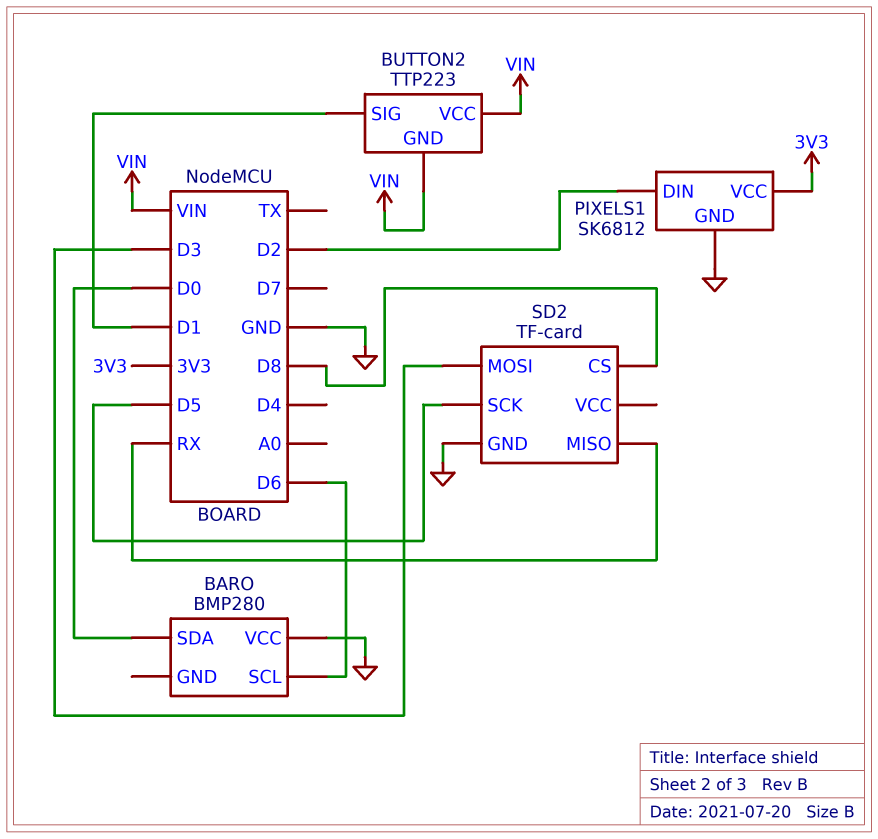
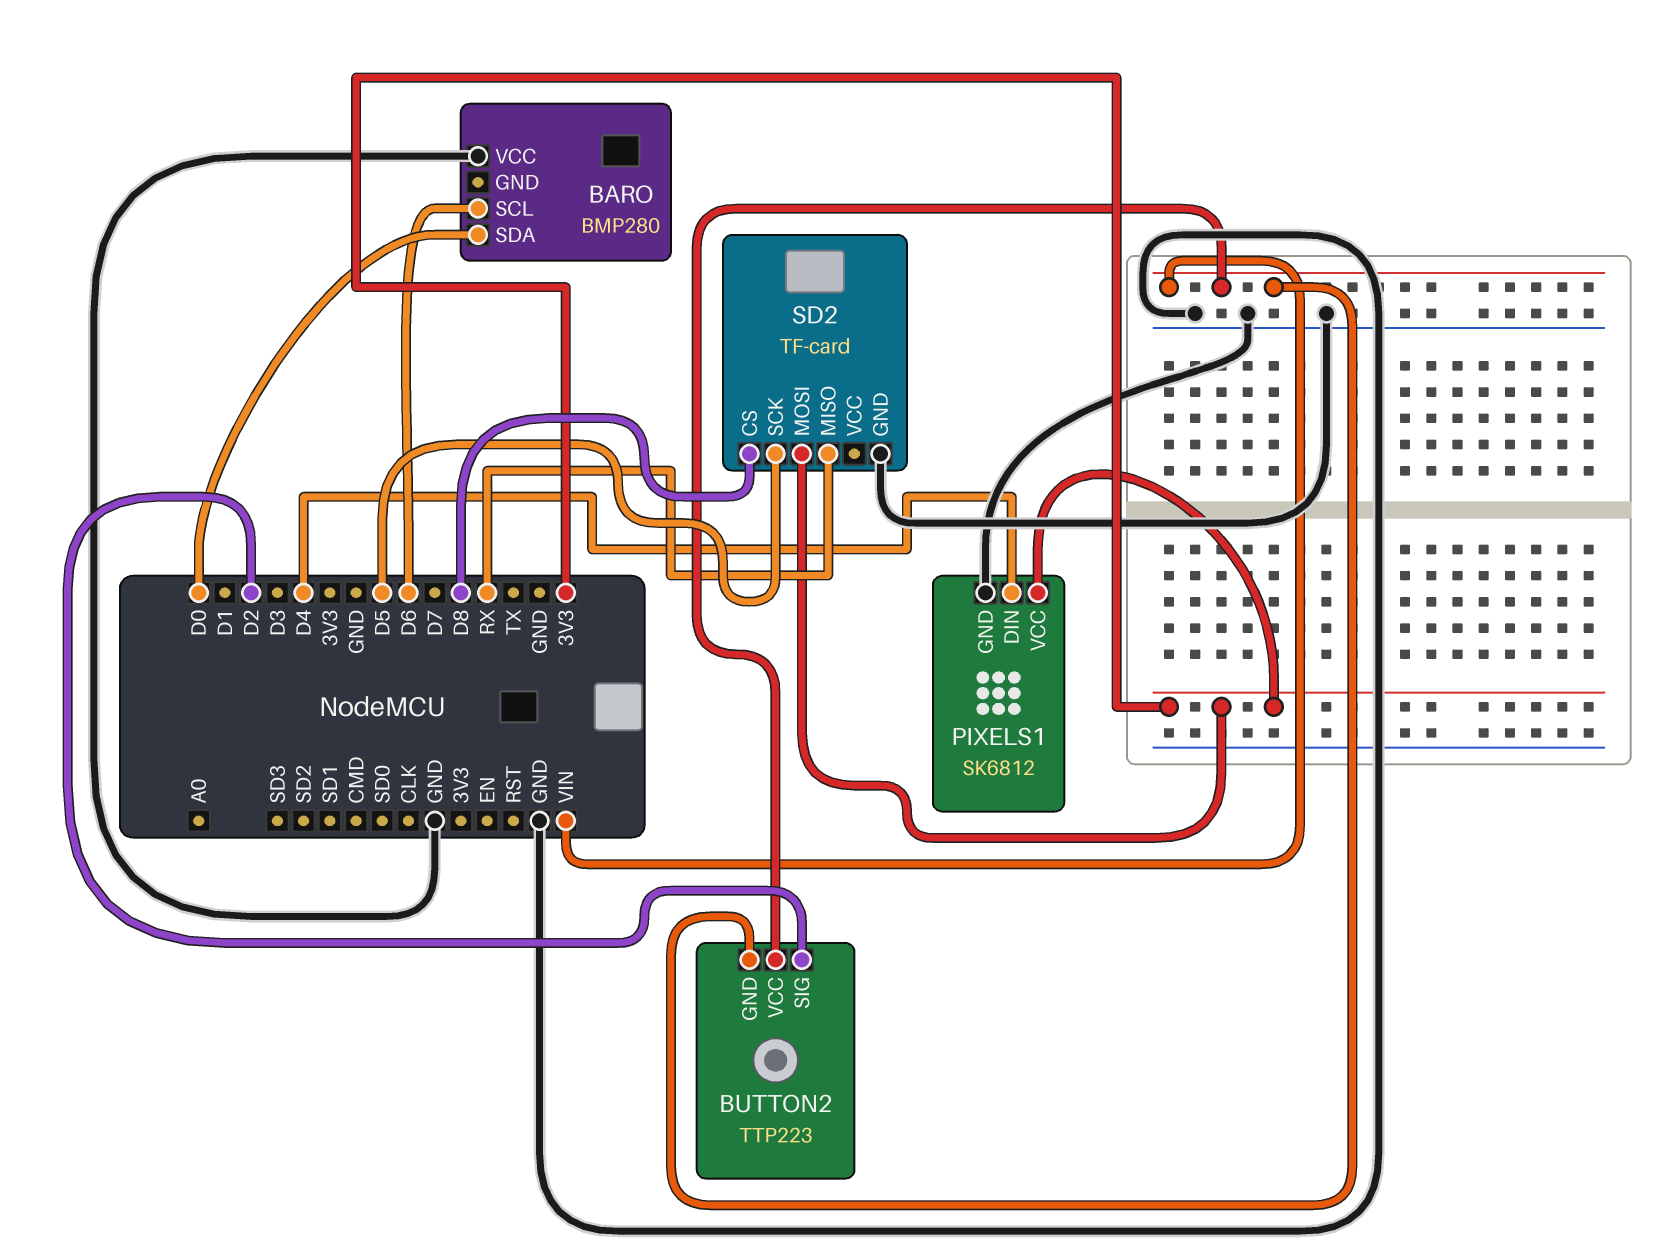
BUTTON2 pin SIG: D1 -> D2
PIXELS1 pin DIN: D2 -> D4
SD2 pin MOSI: D3 -> 3V3

